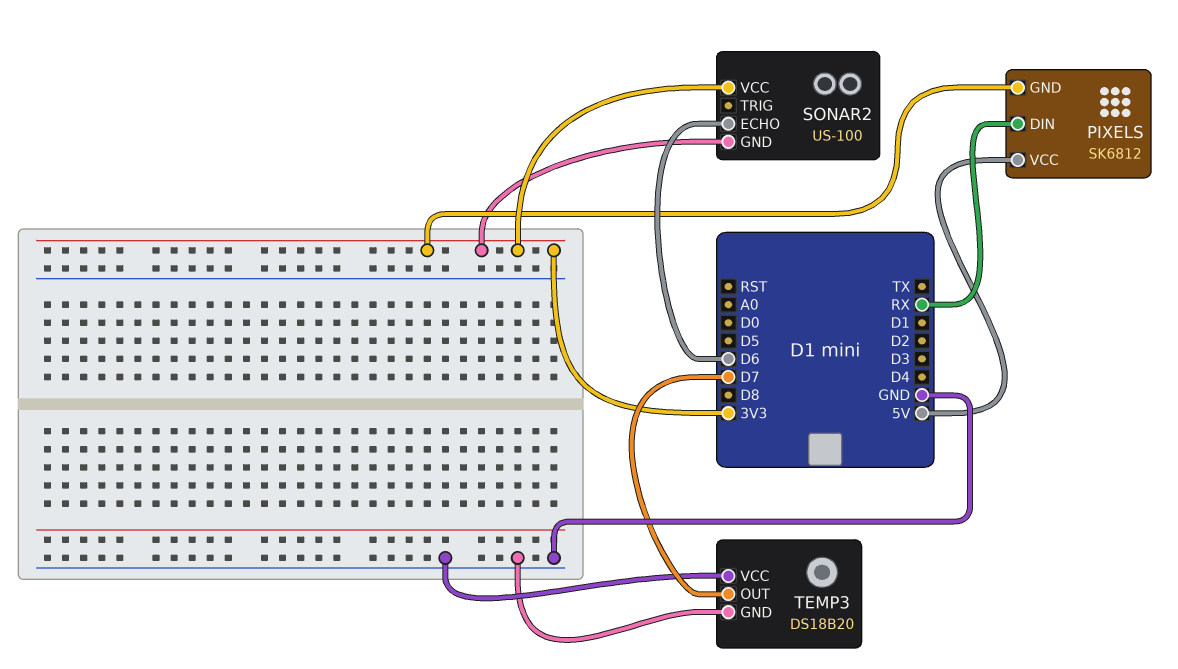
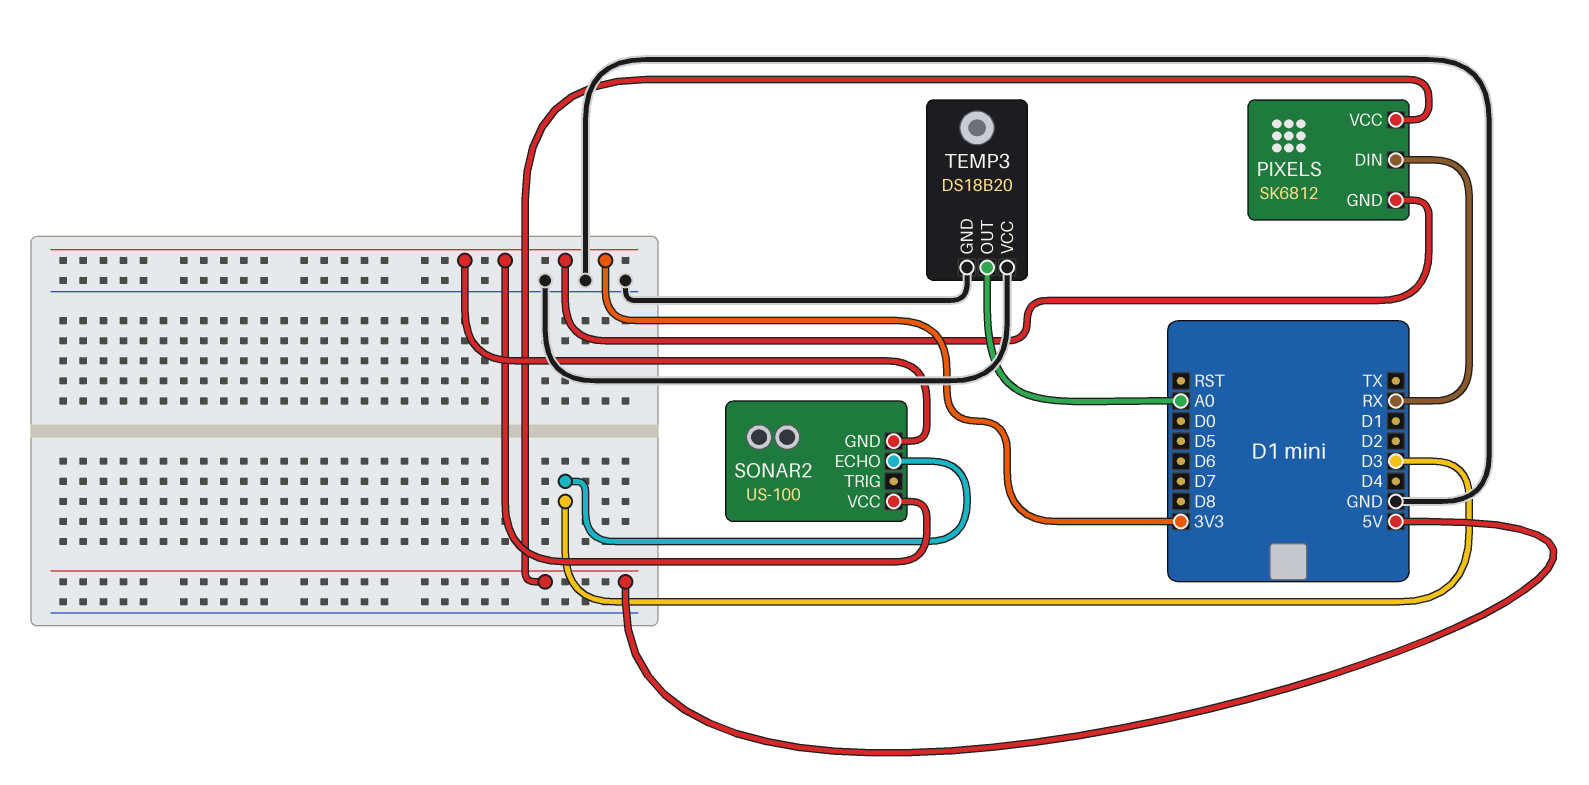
SONAR2 pin ECHO: D6 -> D3
TEMP3 pin OUT: D7 -> A0

